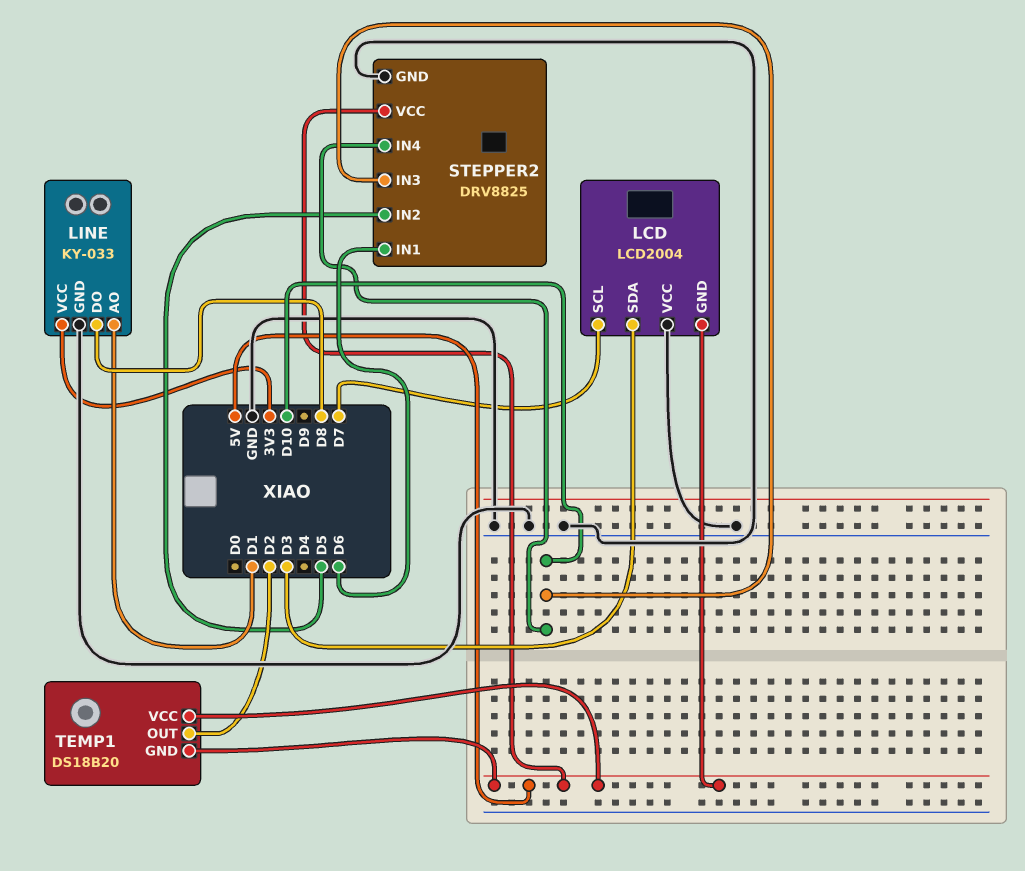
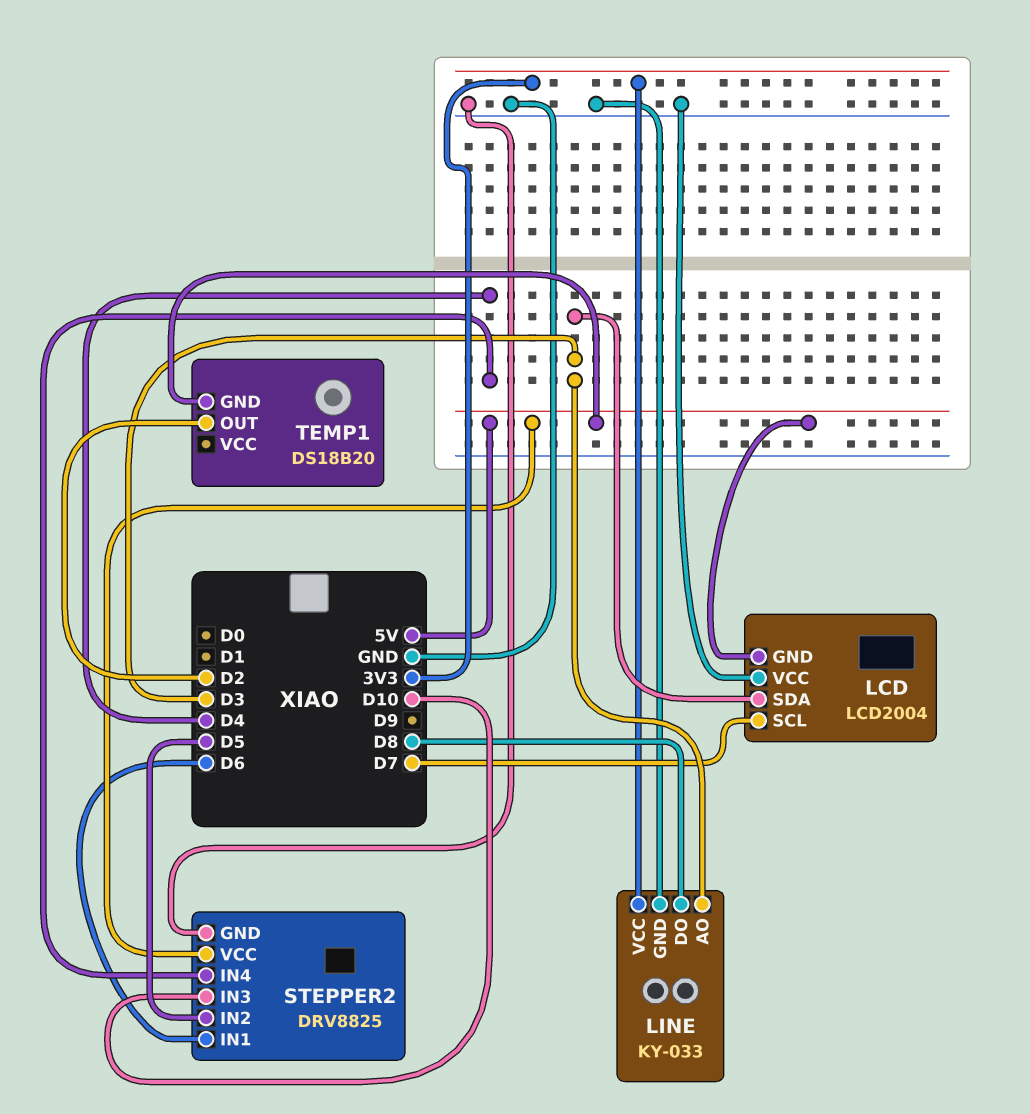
LINE pin AO: D1 -> D3
STEPPER2 pin IN4: D10 -> D4
TEMP1 pin VCC: 5V -> none

